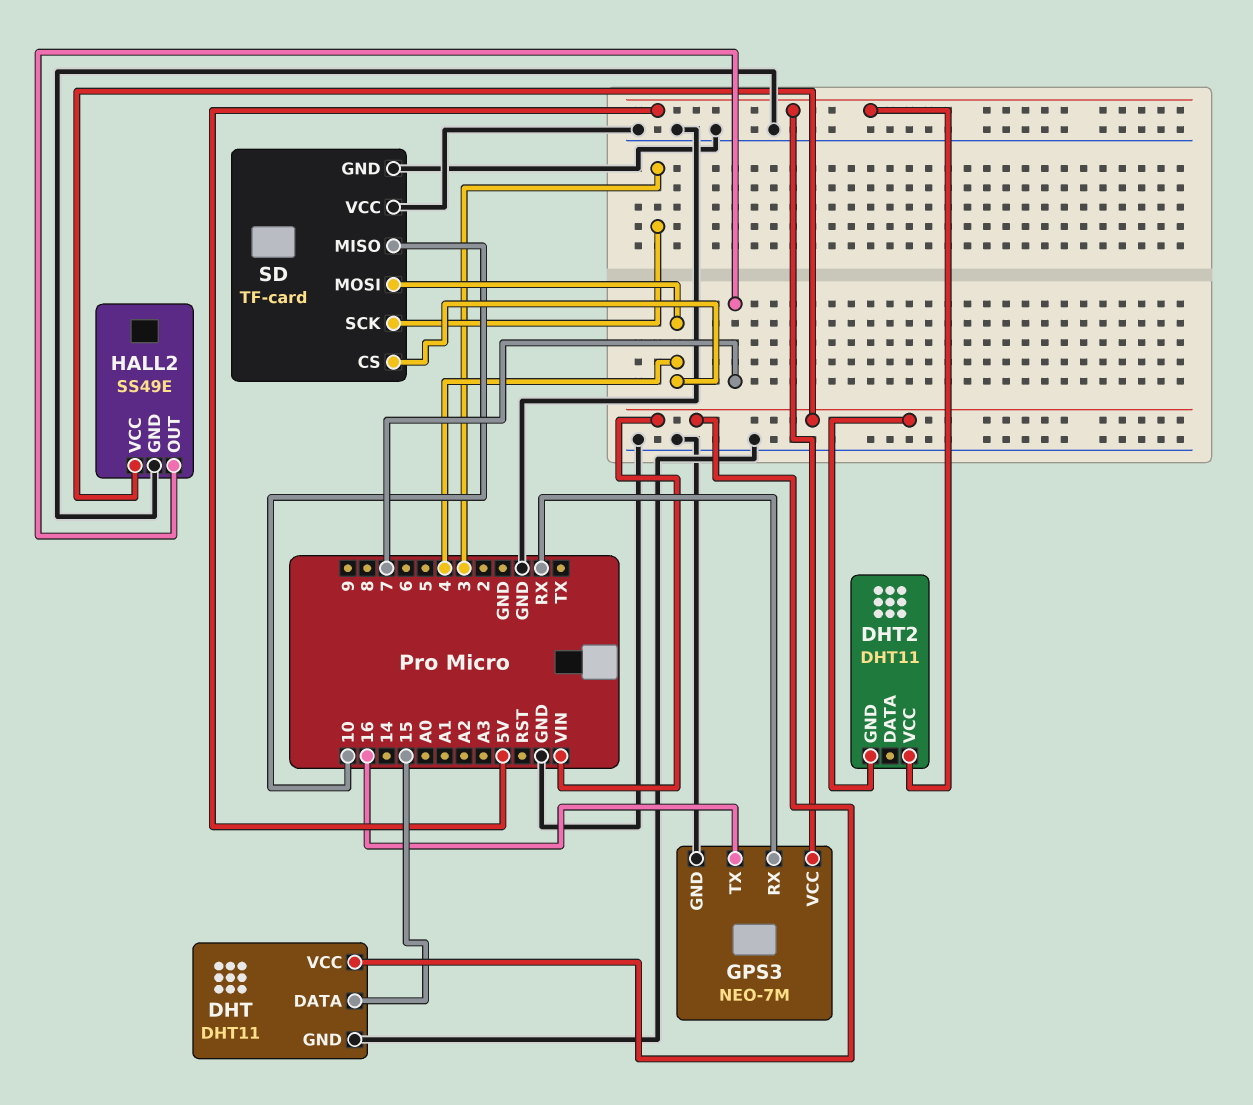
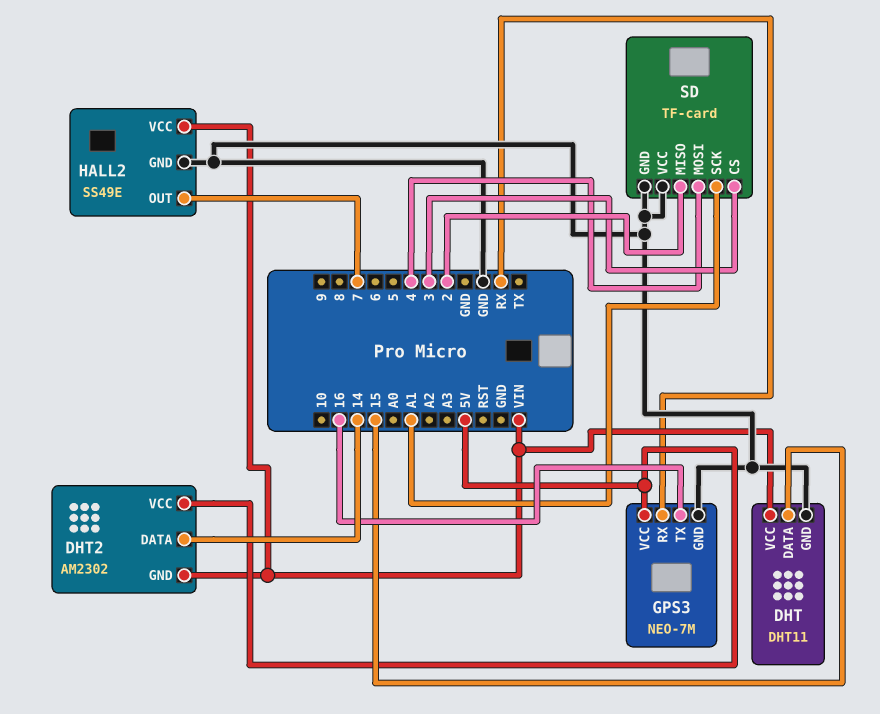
DHT2: DHT11 -> AM2302
DHT2 pin DATA: none -> 14
SD pin CS: 4 -> 3
SD pin MISO: 10 -> 2
SD pin SCK: 3 -> A1

